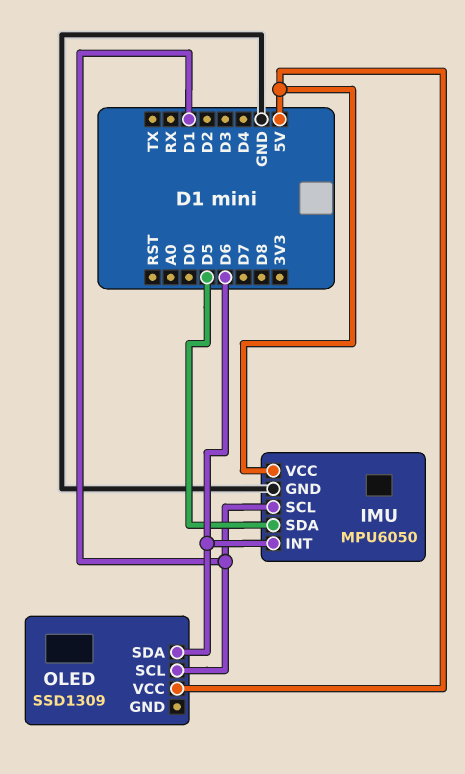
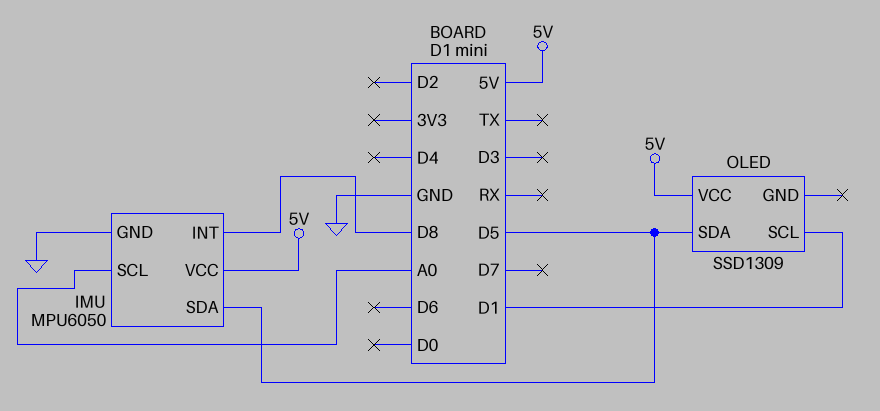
IMU pin INT: D6 -> D8
IMU pin SCL: D1 -> A0
OLED pin SDA: D6 -> D5

